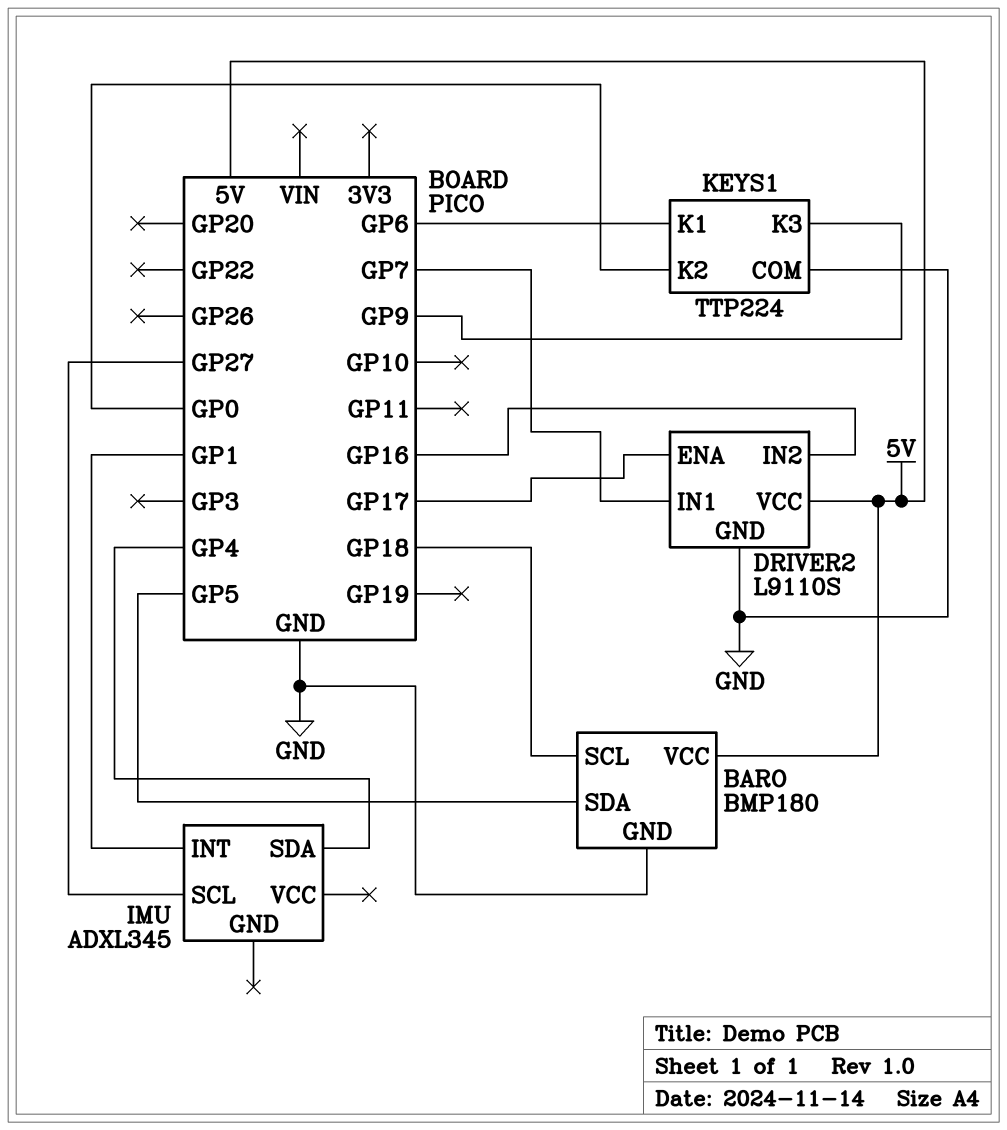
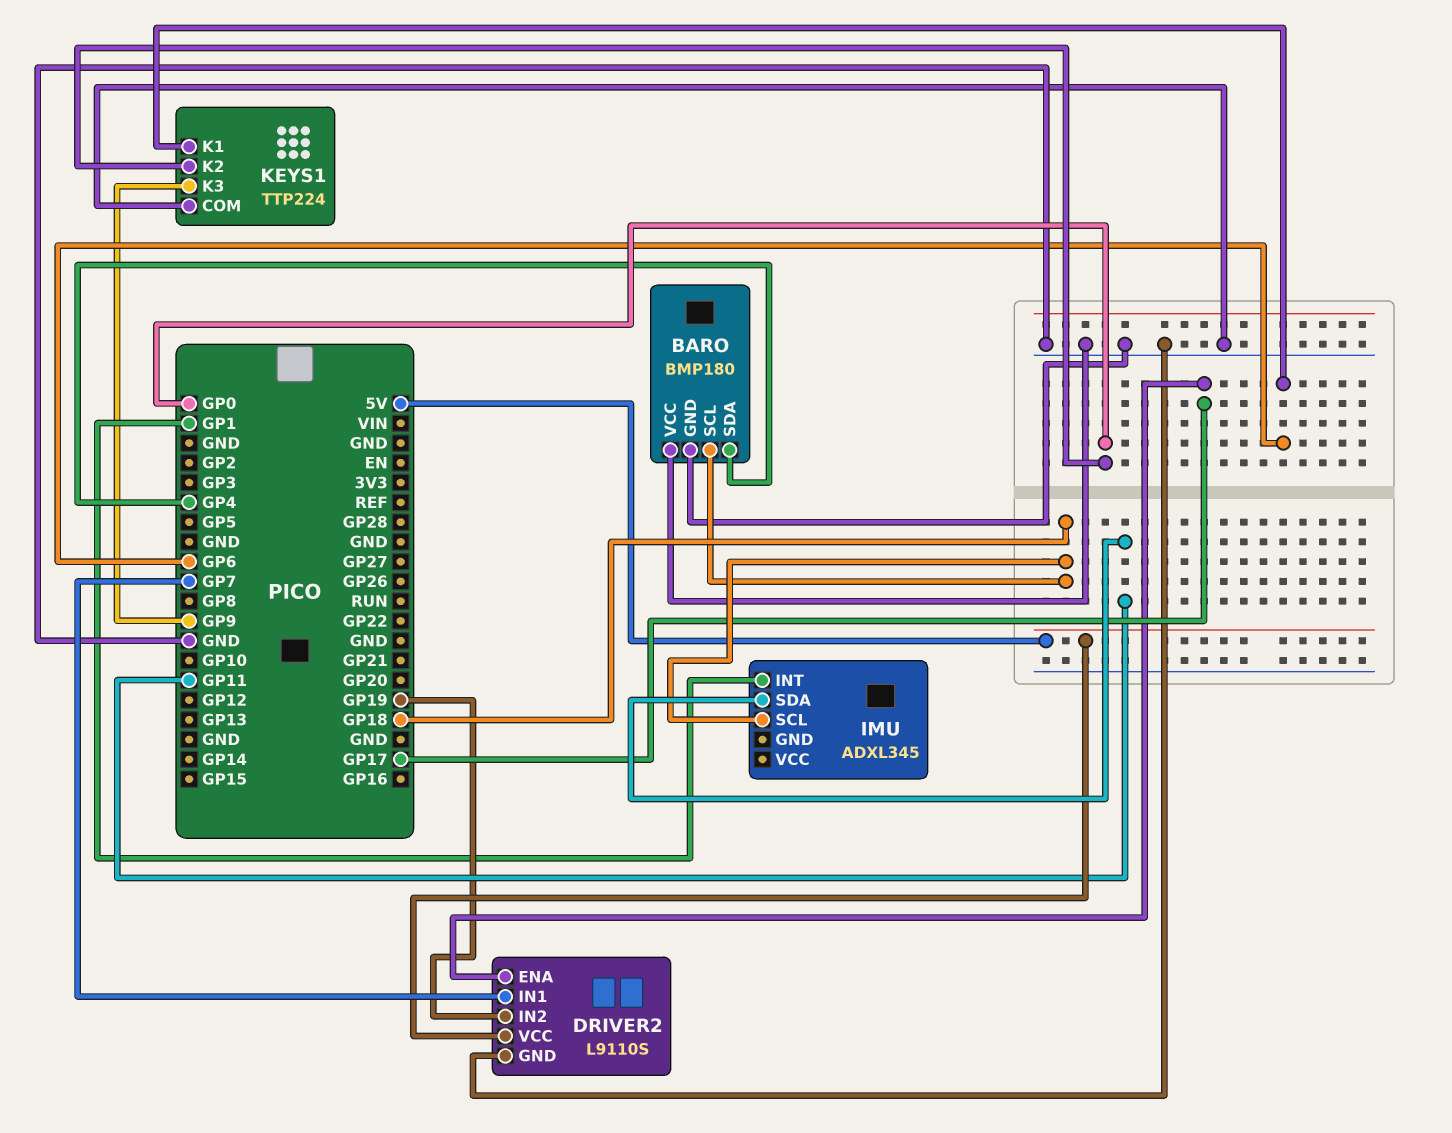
BARO pin SDA: GP5 -> GP4
BARO pin VCC: 5V -> GND
DRIVER2 pin IN2: GP16 -> GP19
IMU pin SCL: GP27 -> GP18
IMU pin SDA: GP4 -> GP11

